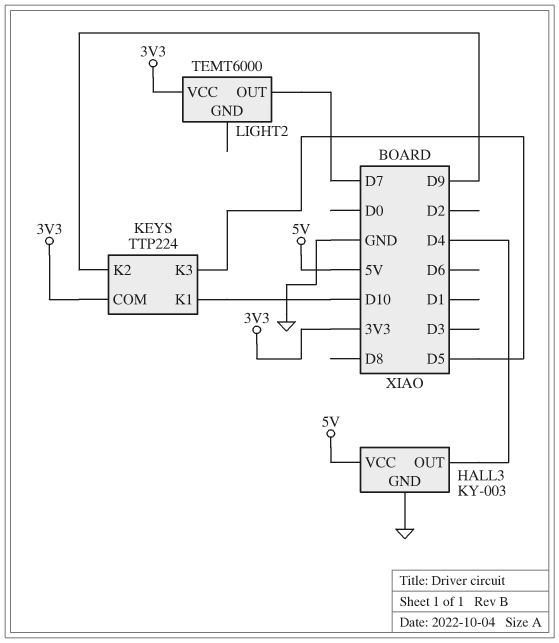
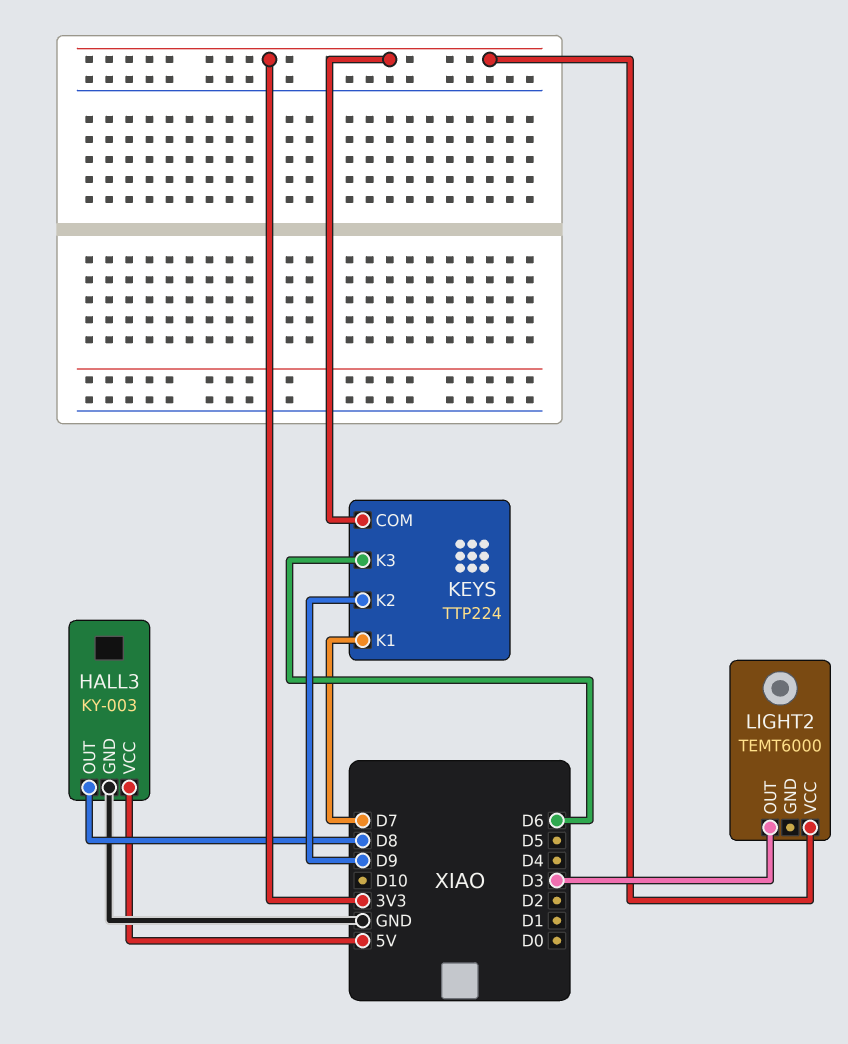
HALL3 pin OUT: D4 -> D8
KEYS pin K1: D10 -> D7
KEYS pin K3: D5 -> D6
LIGHT2 pin OUT: D7 -> D3

